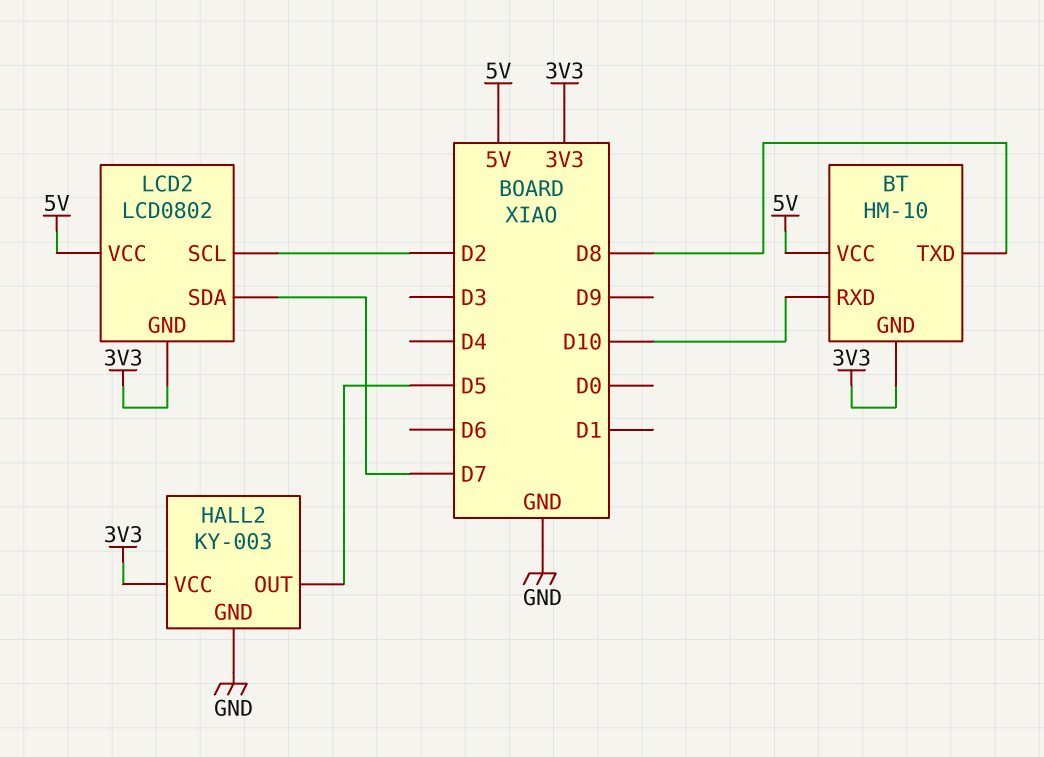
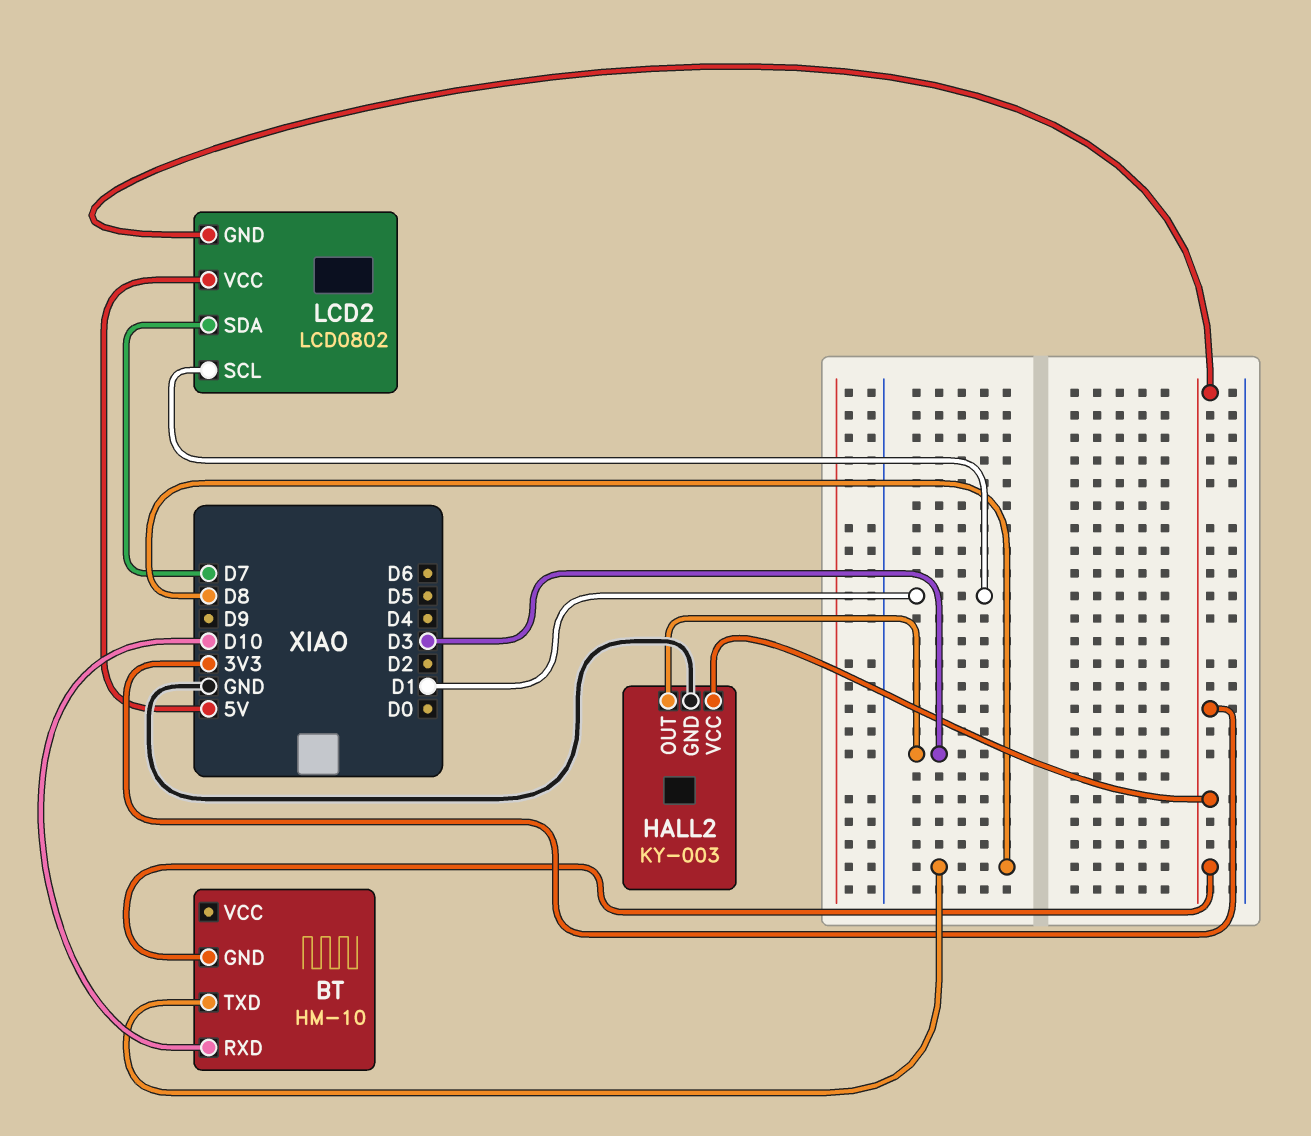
BT pin VCC: 5V -> none
HALL2 pin OUT: D5 -> D3
LCD2 pin SCL: D2 -> D1

